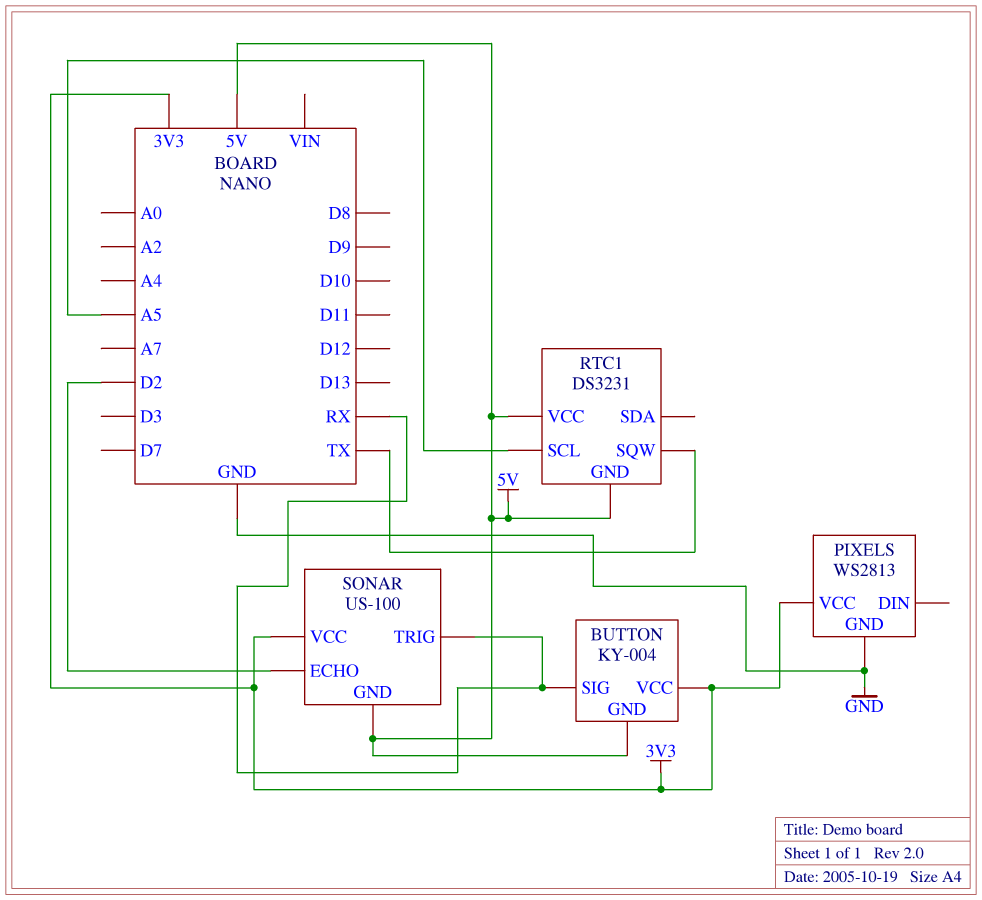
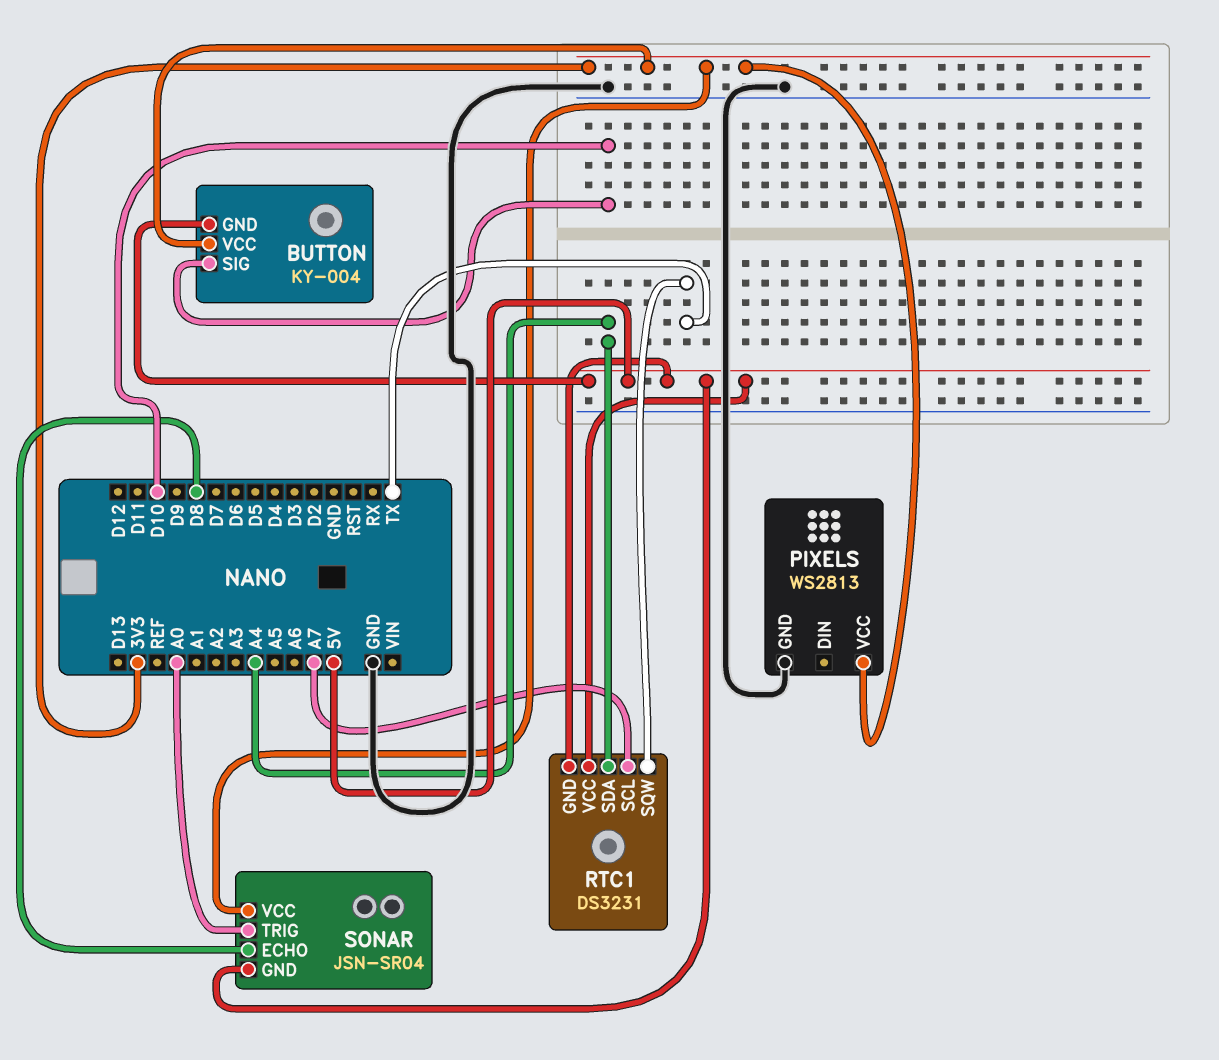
BUTTON pin SIG: RX -> D10
RTC1 pin SCL: A5 -> A7
RTC1 pin SDA: none -> A4
SONAR: US-100 -> JSN-SR04
SONAR pin ECHO: D2 -> D8
SONAR pin TRIG: RX -> A0

